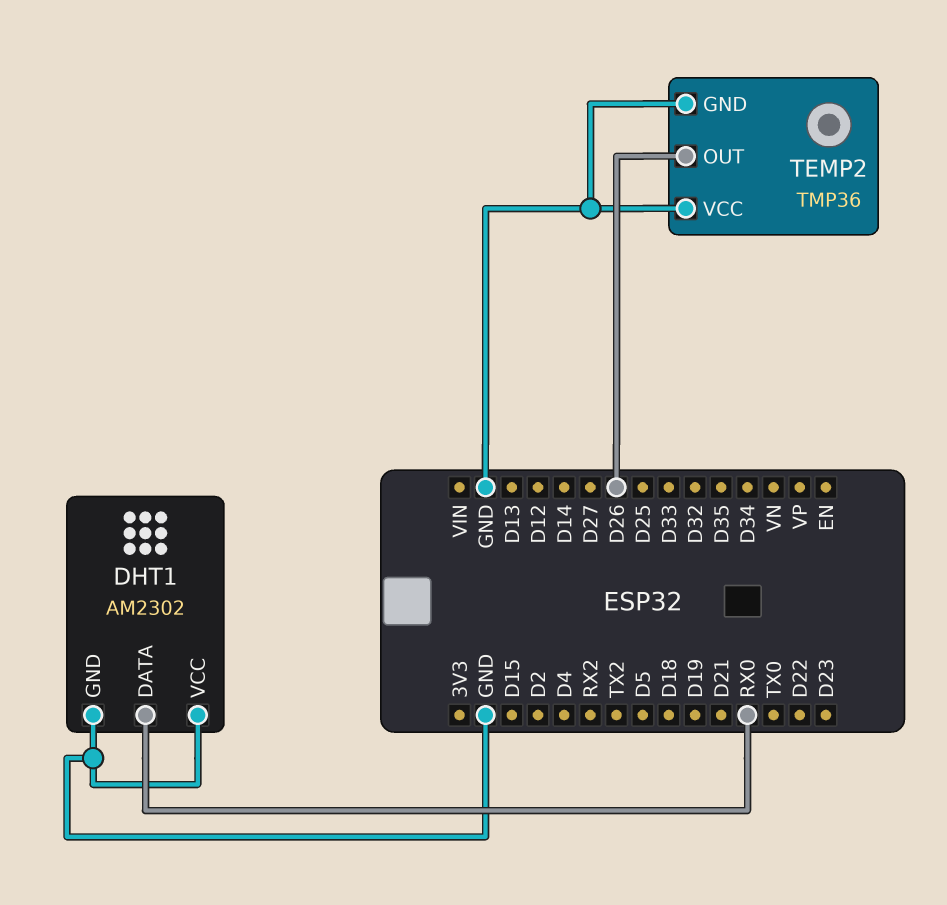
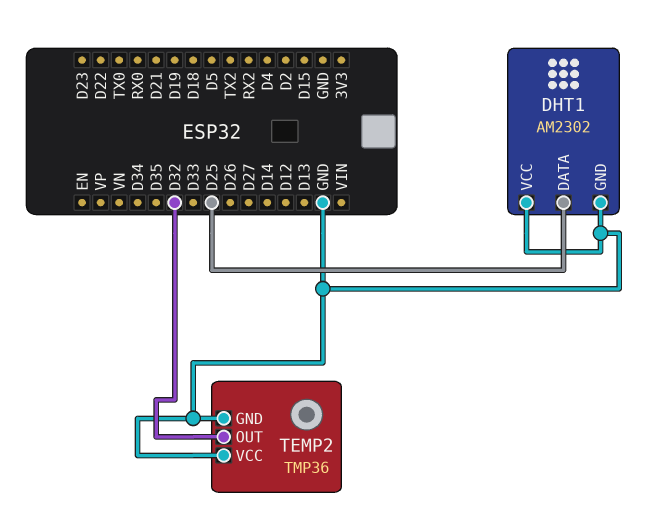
DHT1 pin DATA: RX0 -> D25
TEMP2 pin OUT: D26 -> D32

